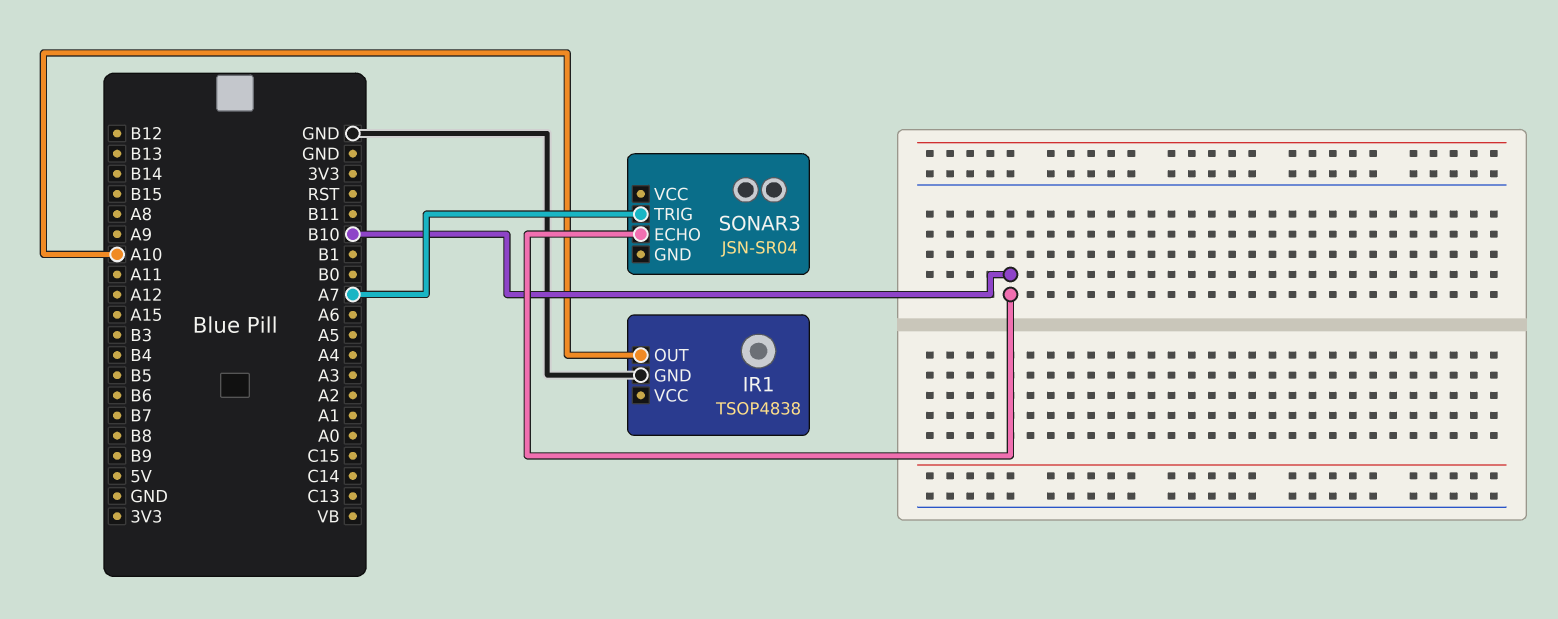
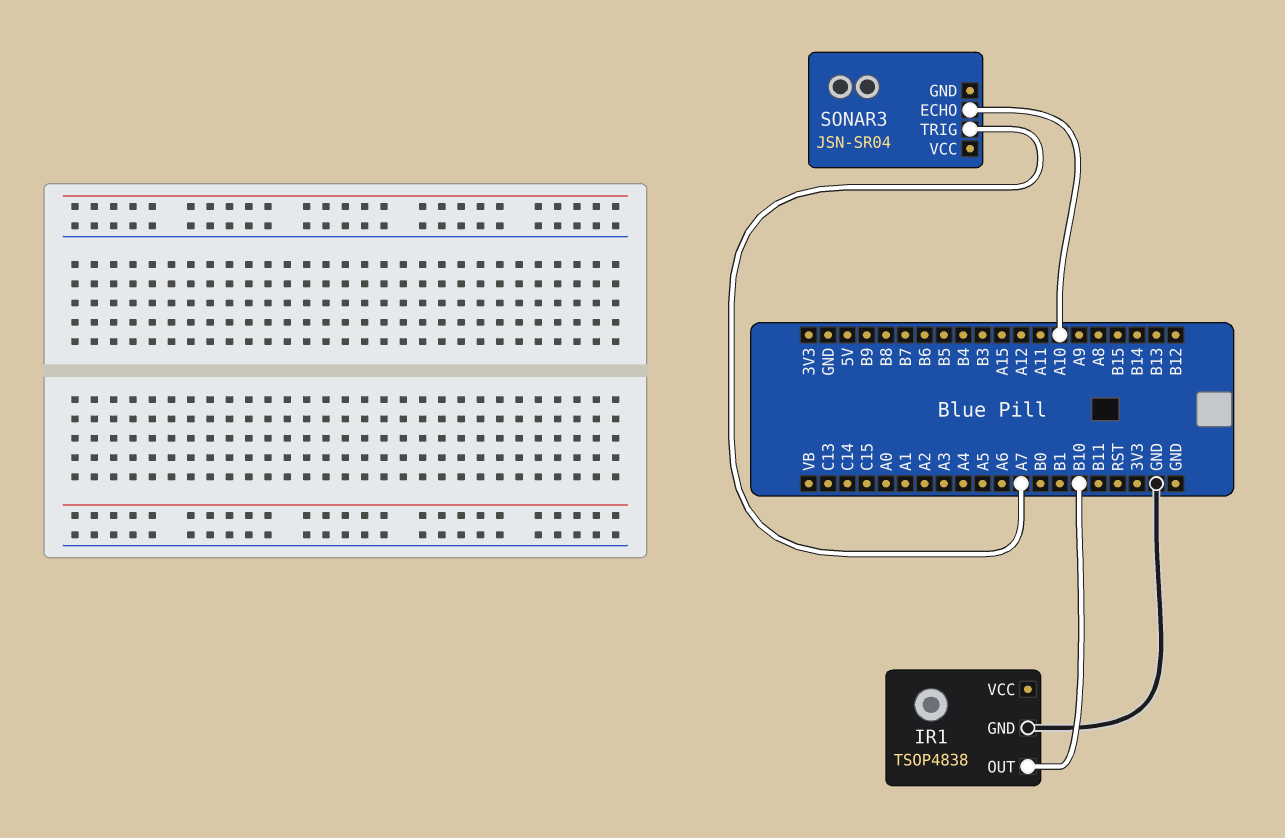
IR1 pin OUT: A10 -> B10
SONAR3 pin ECHO: B10 -> A10

